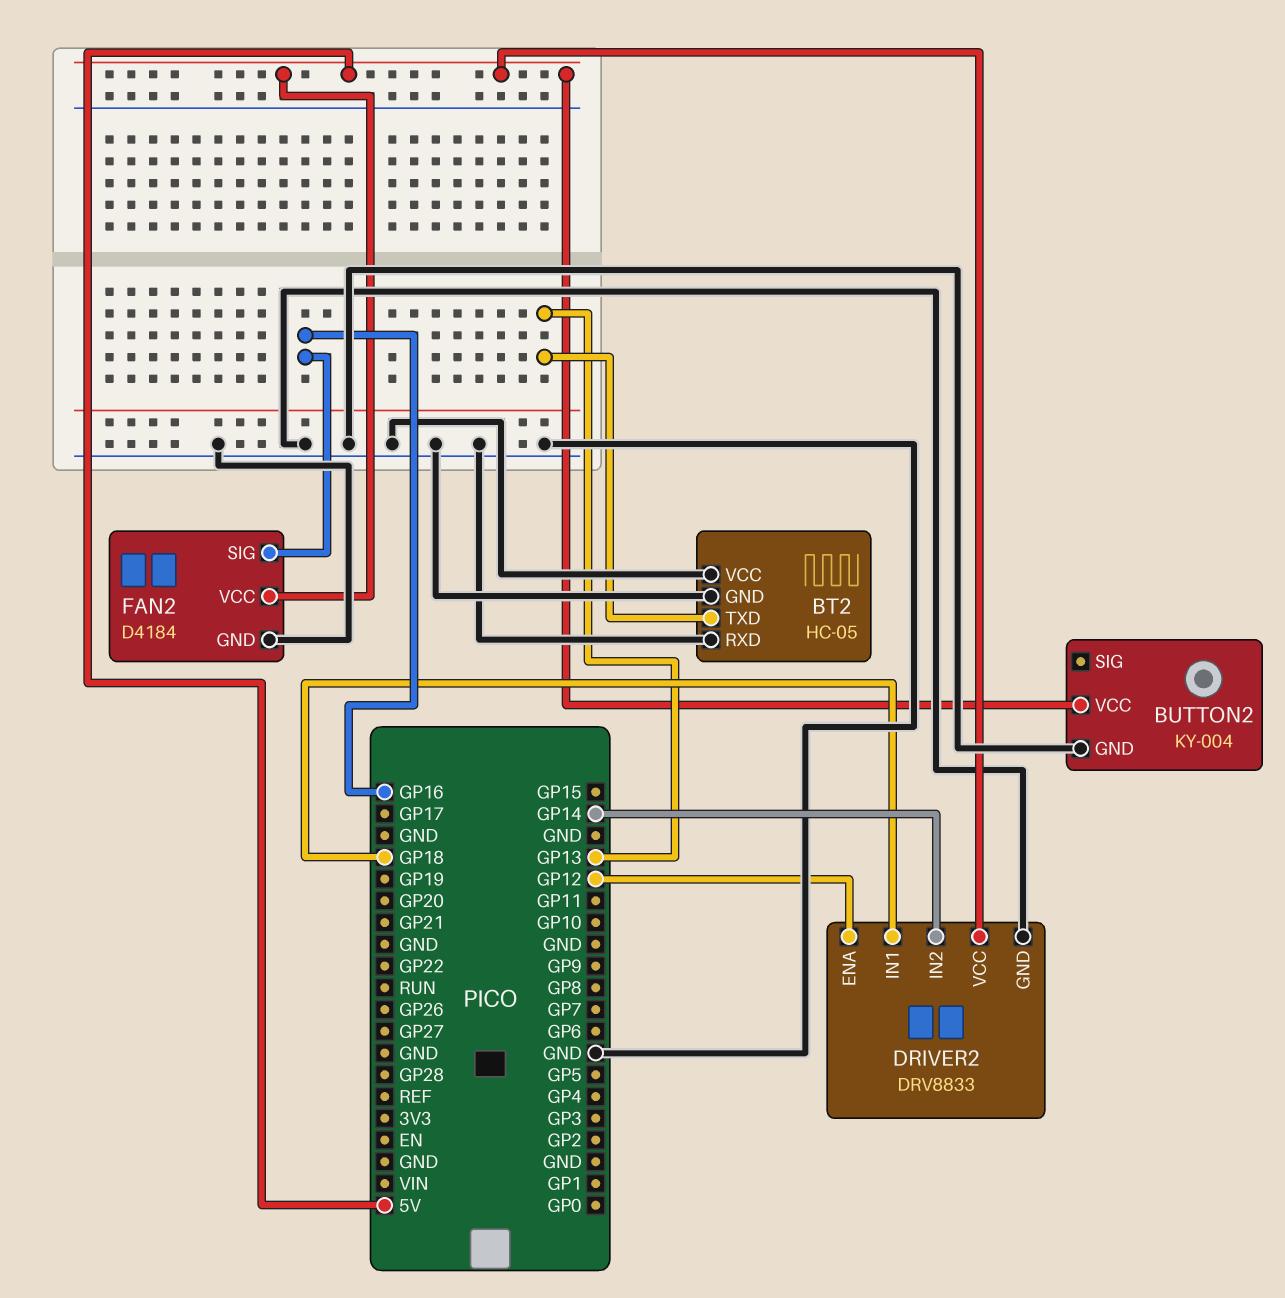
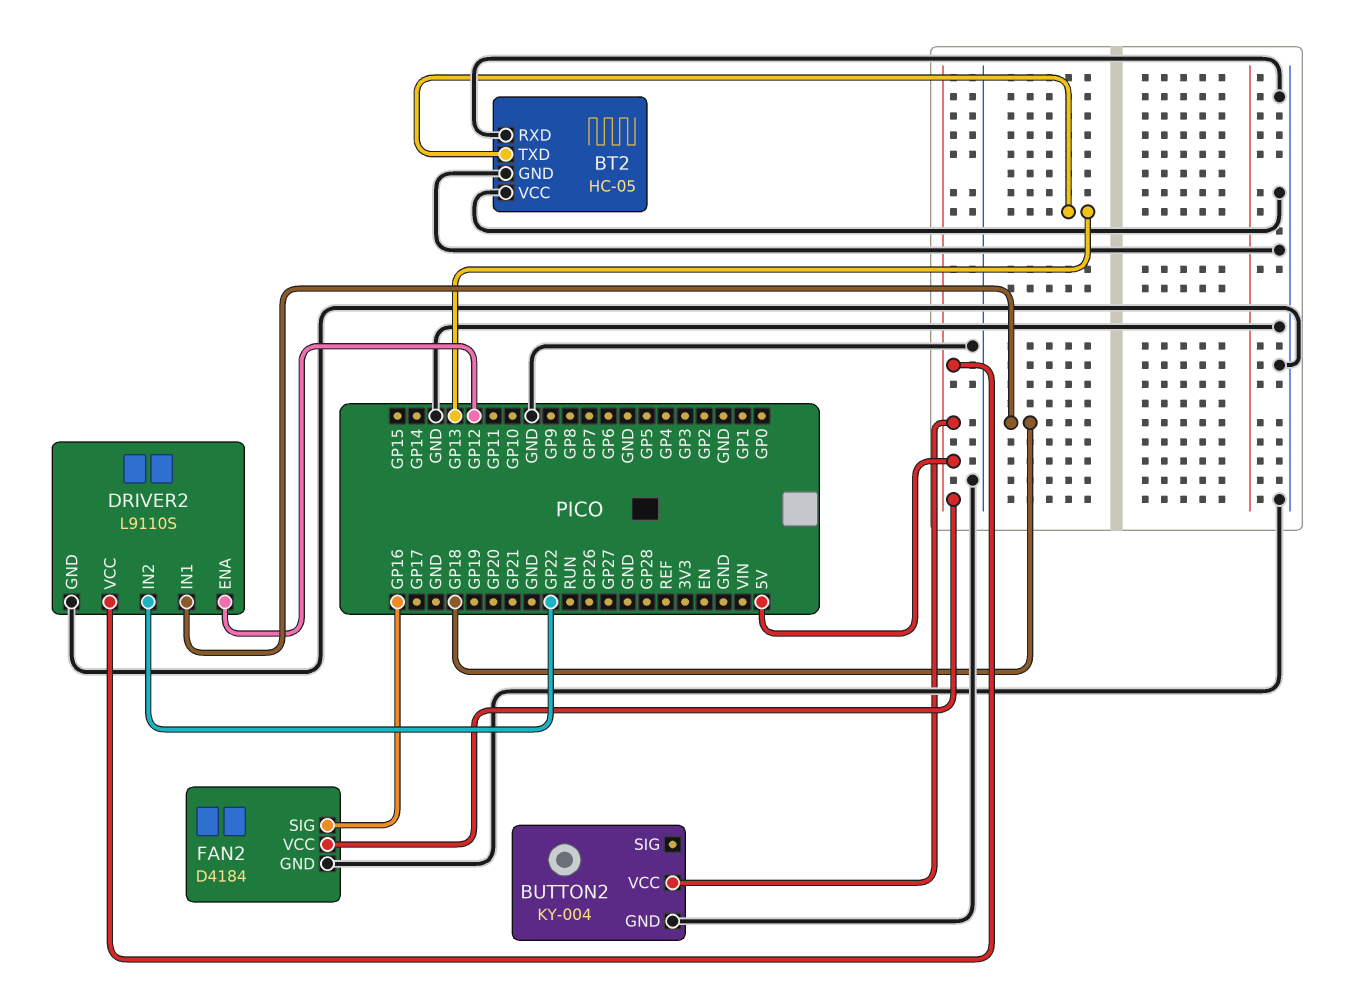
DRIVER2: DRV8833 -> L9110S
DRIVER2 pin IN2: GP14 -> GP22

